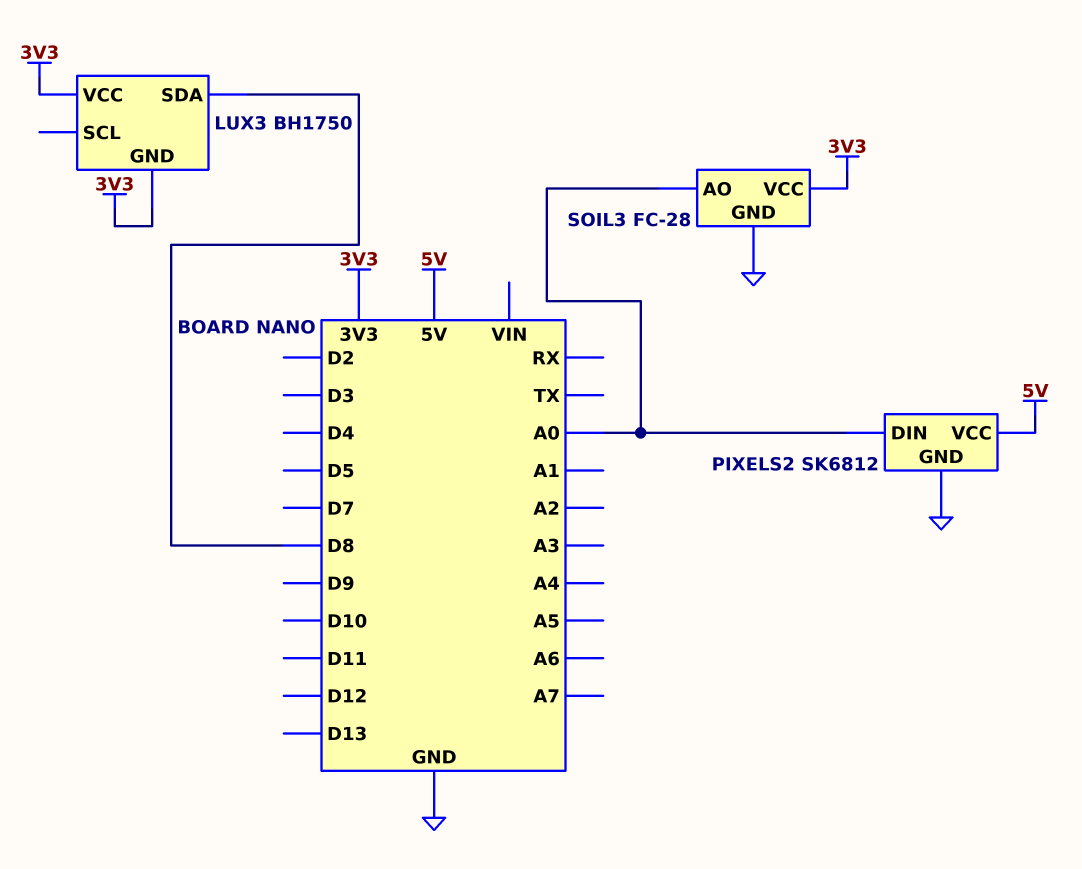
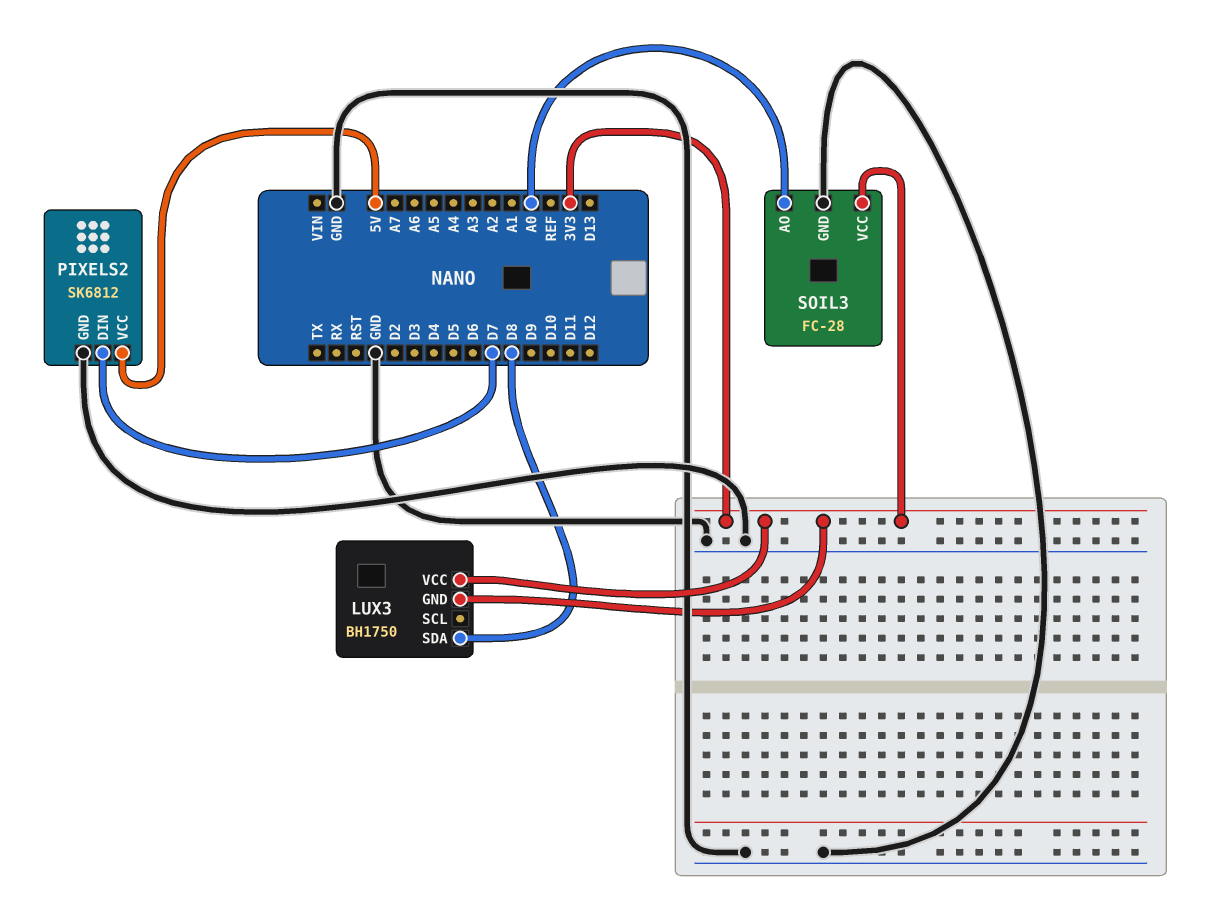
PIXELS2 pin DIN: A0 -> D7

